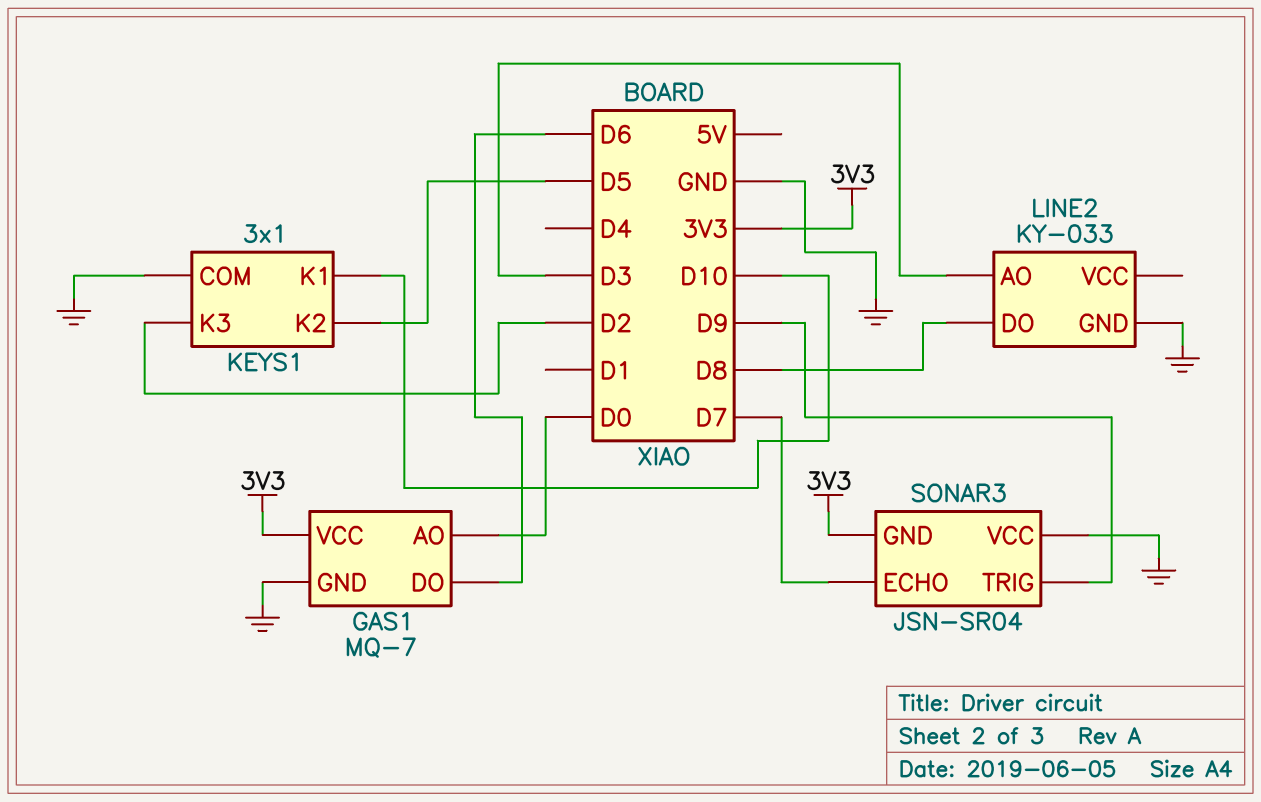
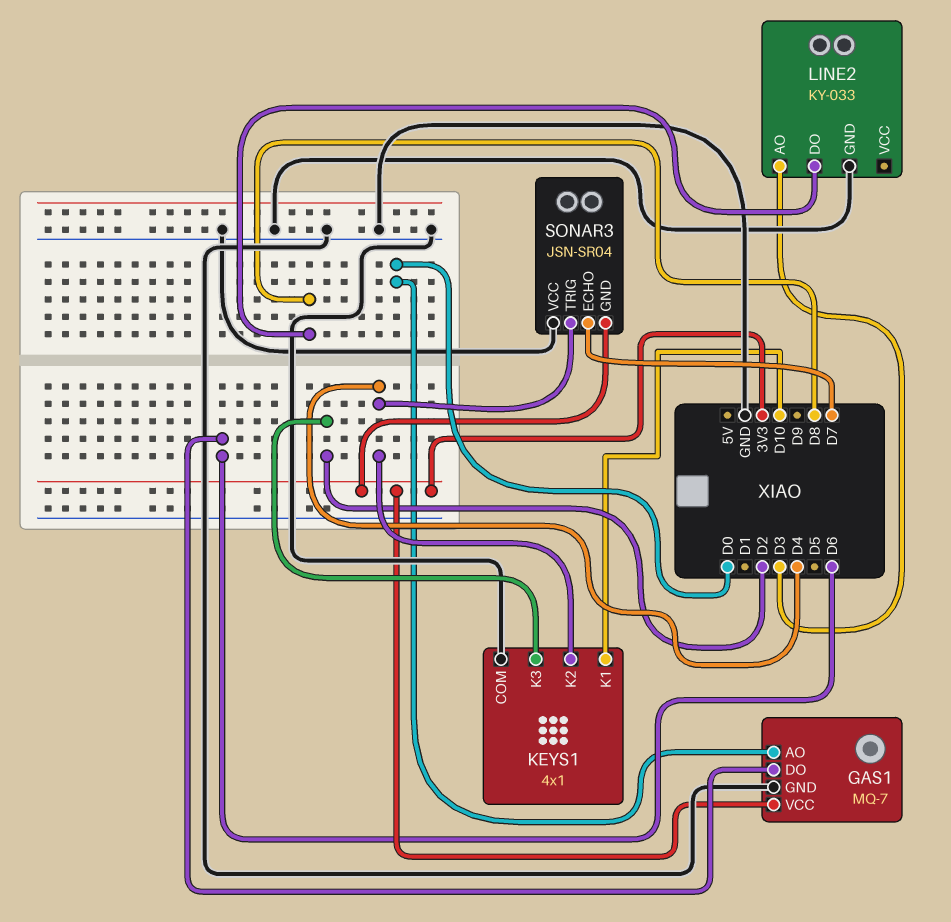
KEYS1: 3x1 -> 4x1
KEYS1 pin K2: D5 -> D4
SONAR3 pin TRIG: D9 -> D4

